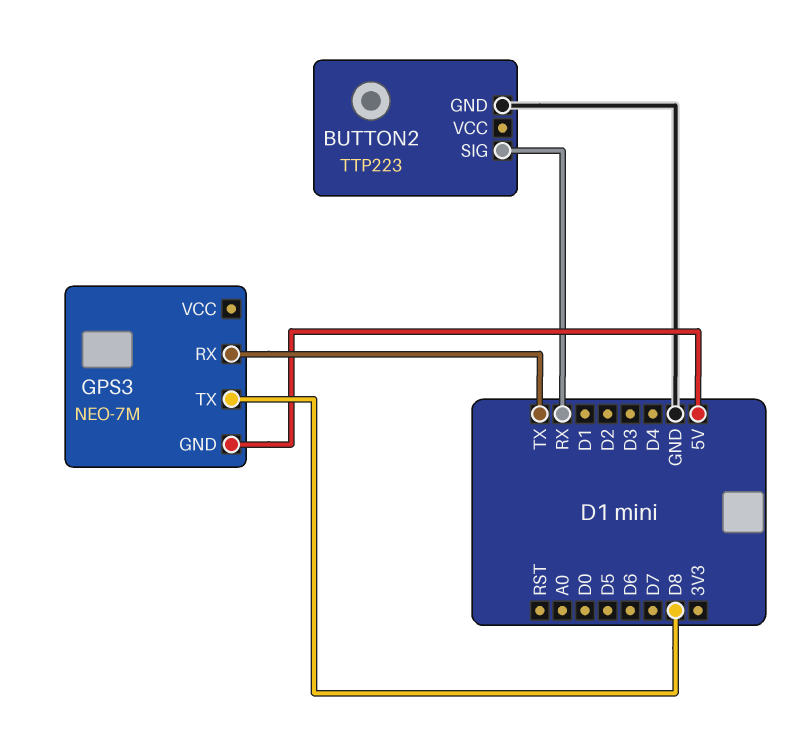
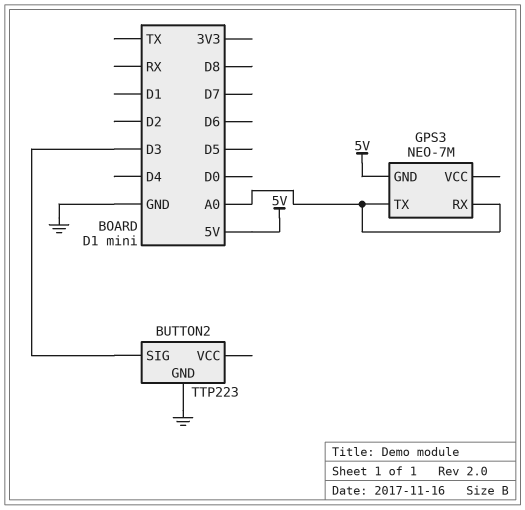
BUTTON2 pin SIG: RX -> D3
GPS3 pin RX: TX -> A0
GPS3 pin TX: D8 -> A0

